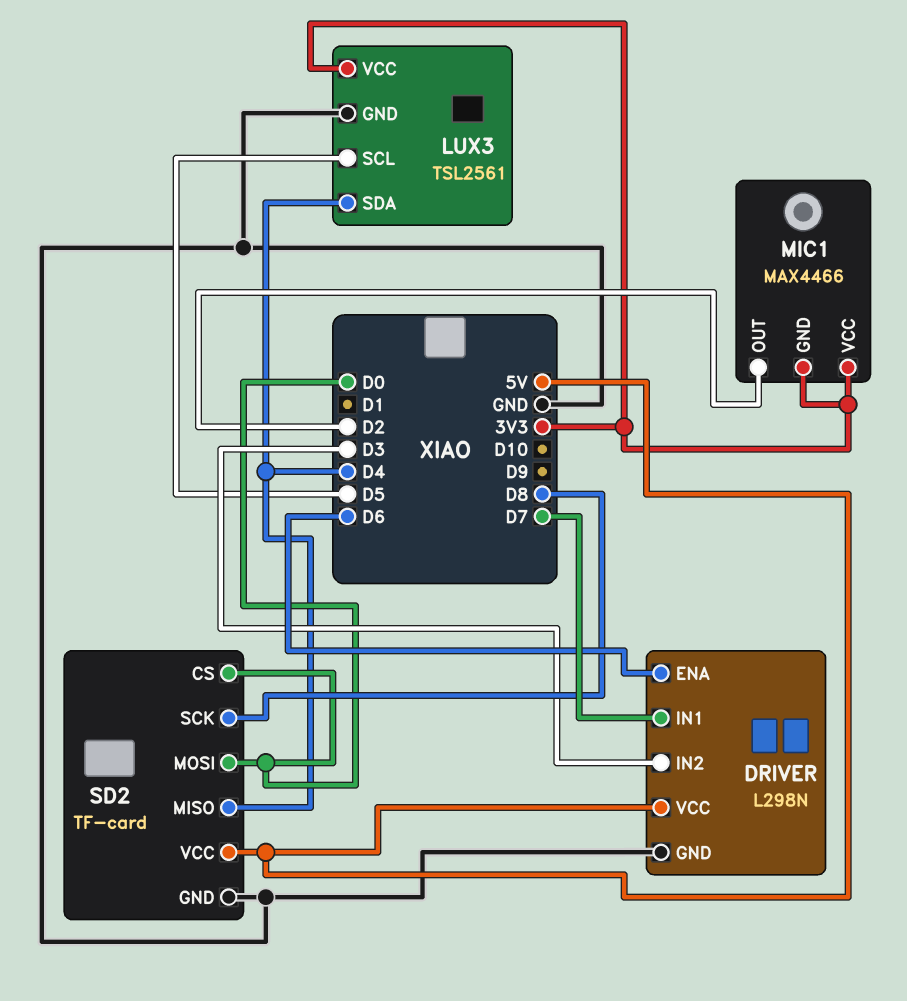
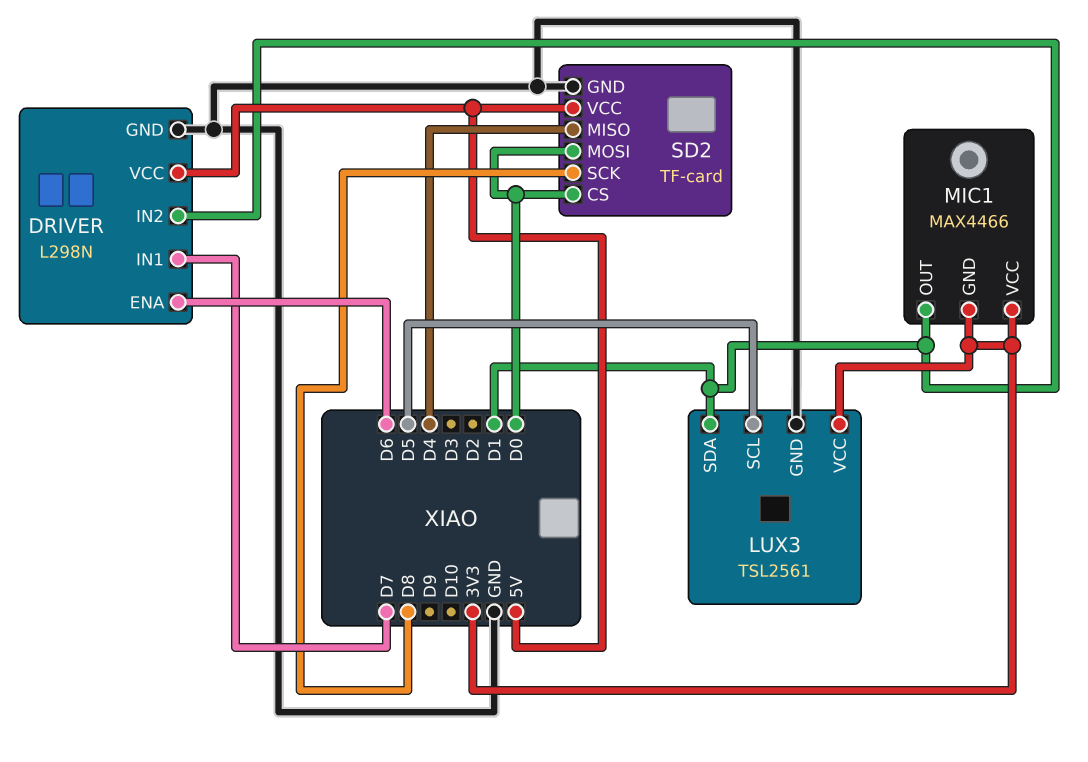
DRIVER pin IN2: D3 -> D1
LUX3 pin SDA: D4 -> D1
MIC1 pin OUT: D2 -> D1

